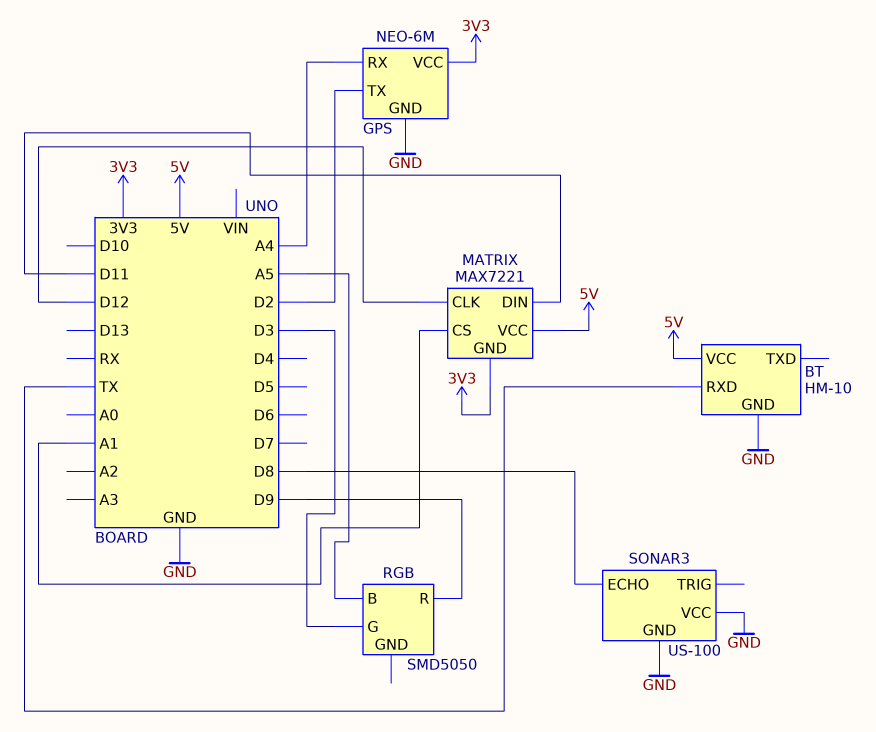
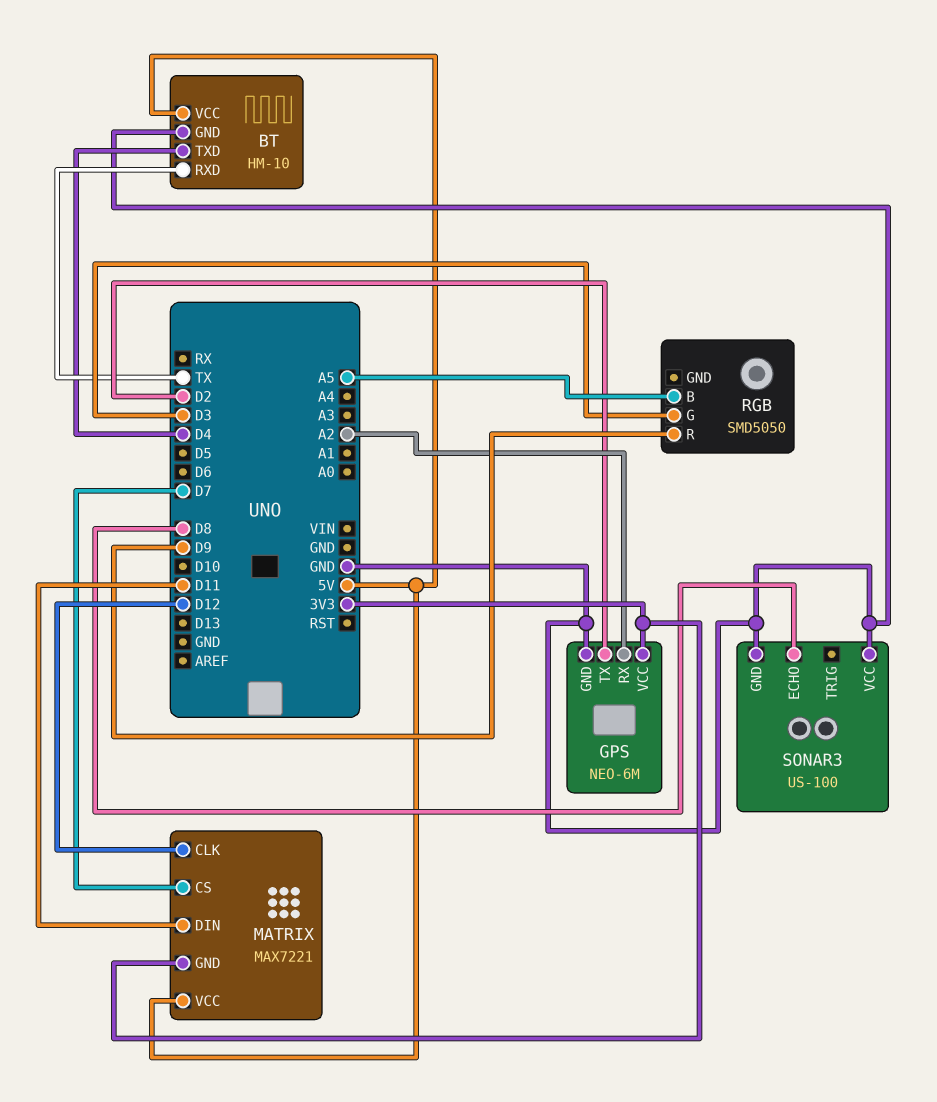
BT pin TXD: none -> D4
GPS pin RX: A4 -> A2
MATRIX pin CS: A1 -> D7

